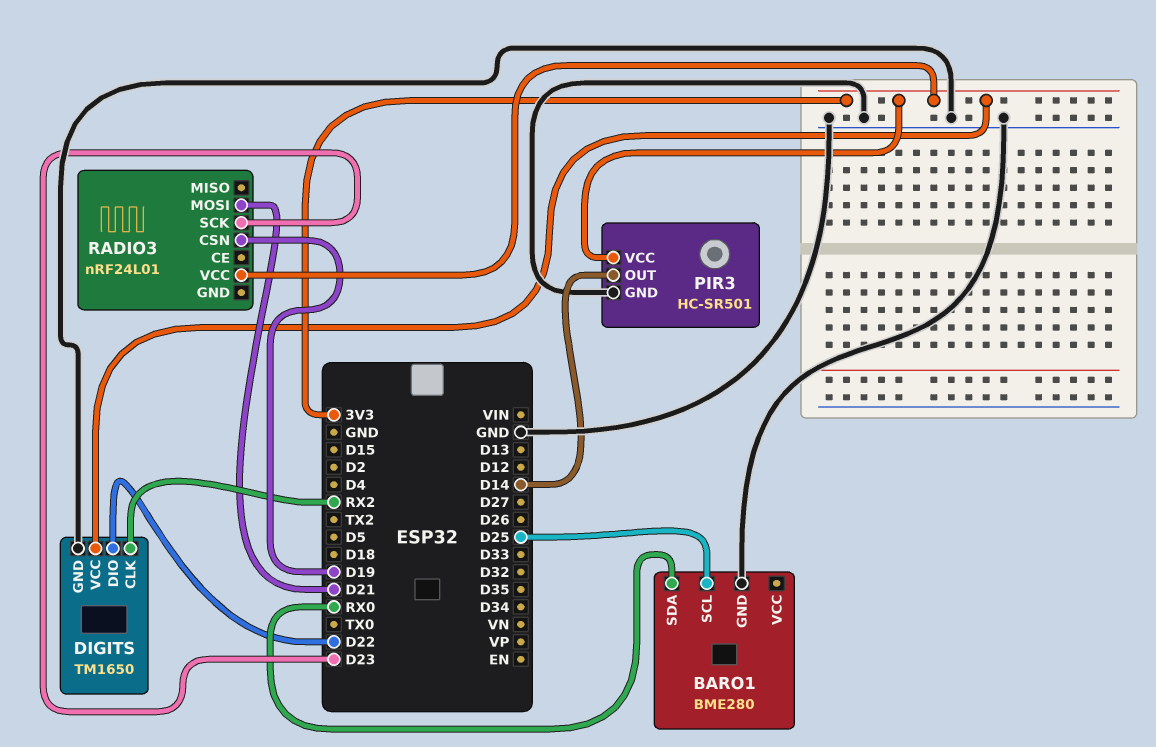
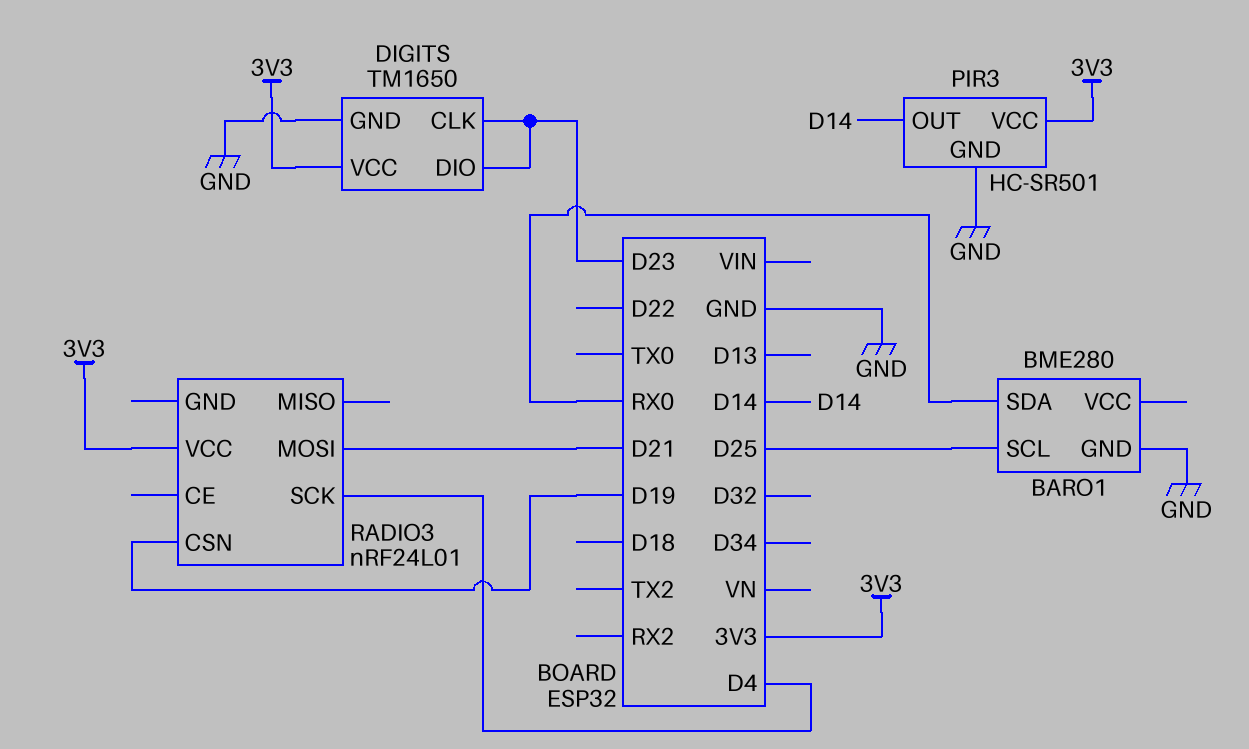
DIGITS pin CLK: RX2 -> D23
DIGITS pin DIO: D22 -> D23
RADIO3 pin SCK: D23 -> D4

